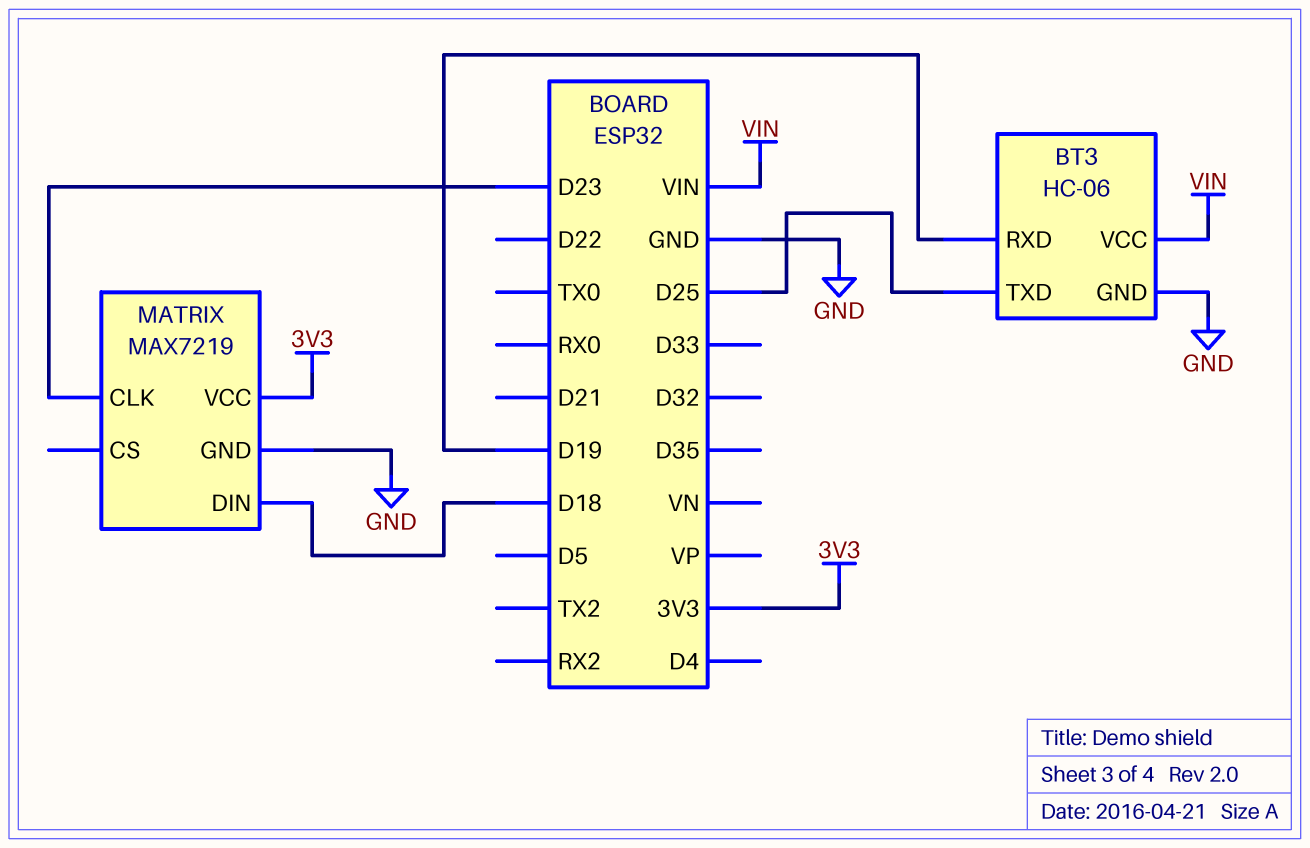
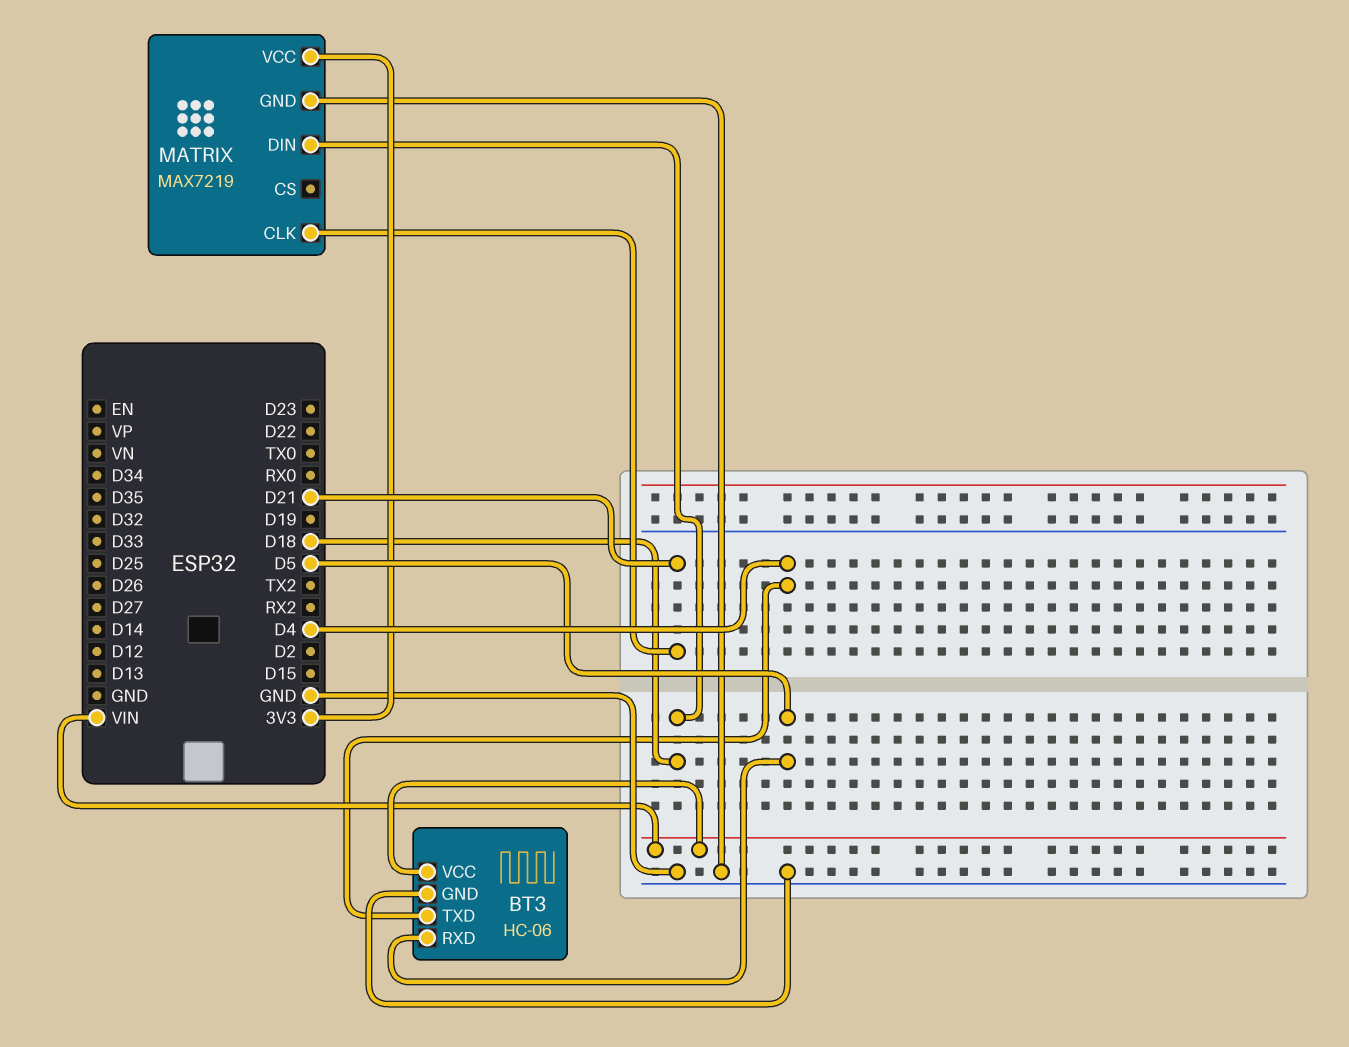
BT3 pin RXD: D19 -> D5
BT3 pin TXD: D25 -> D4
MATRIX pin CLK: D23 -> D21

